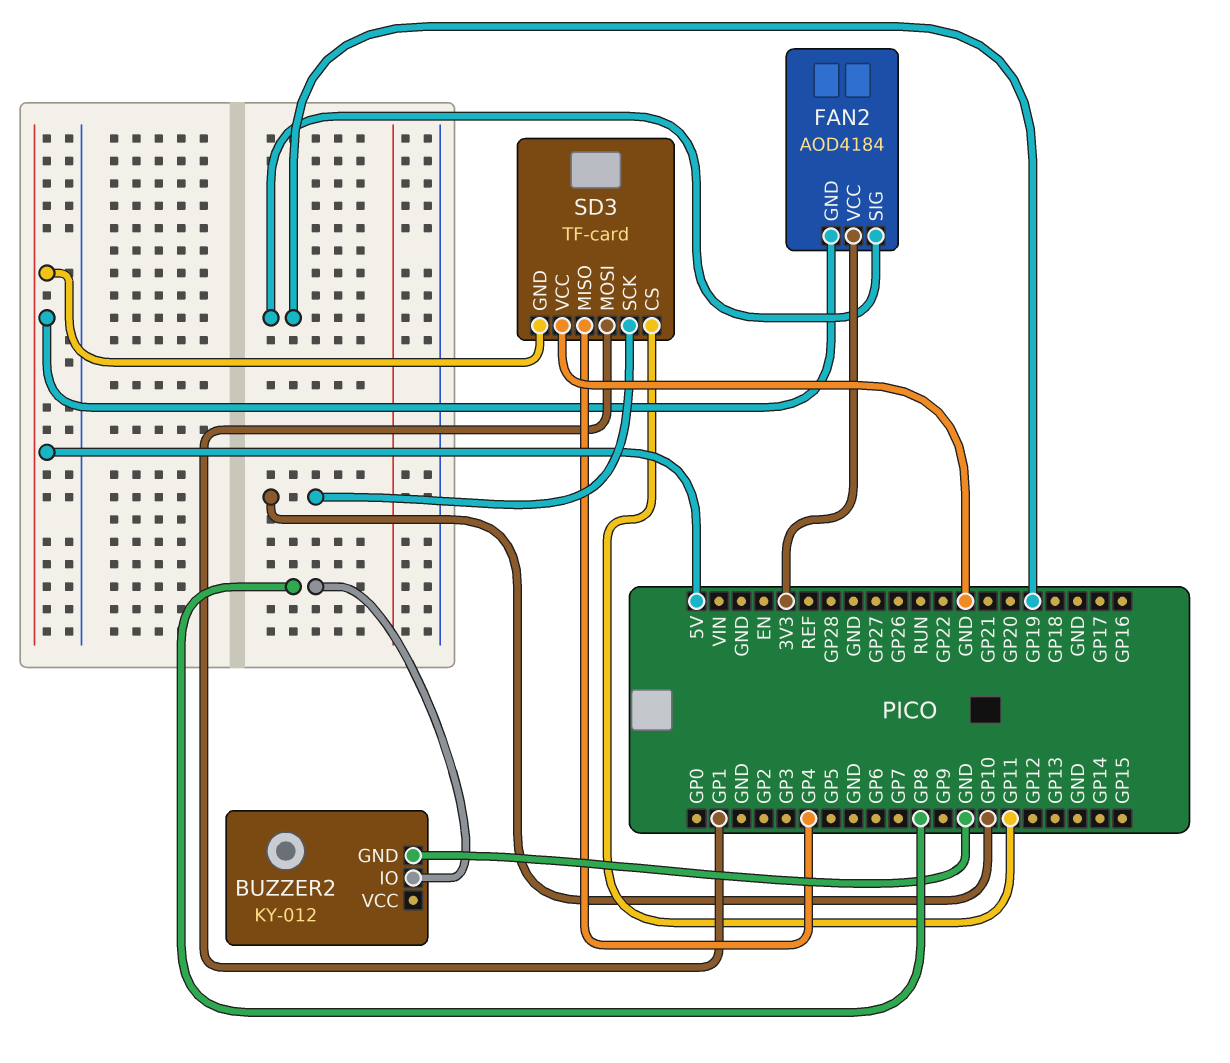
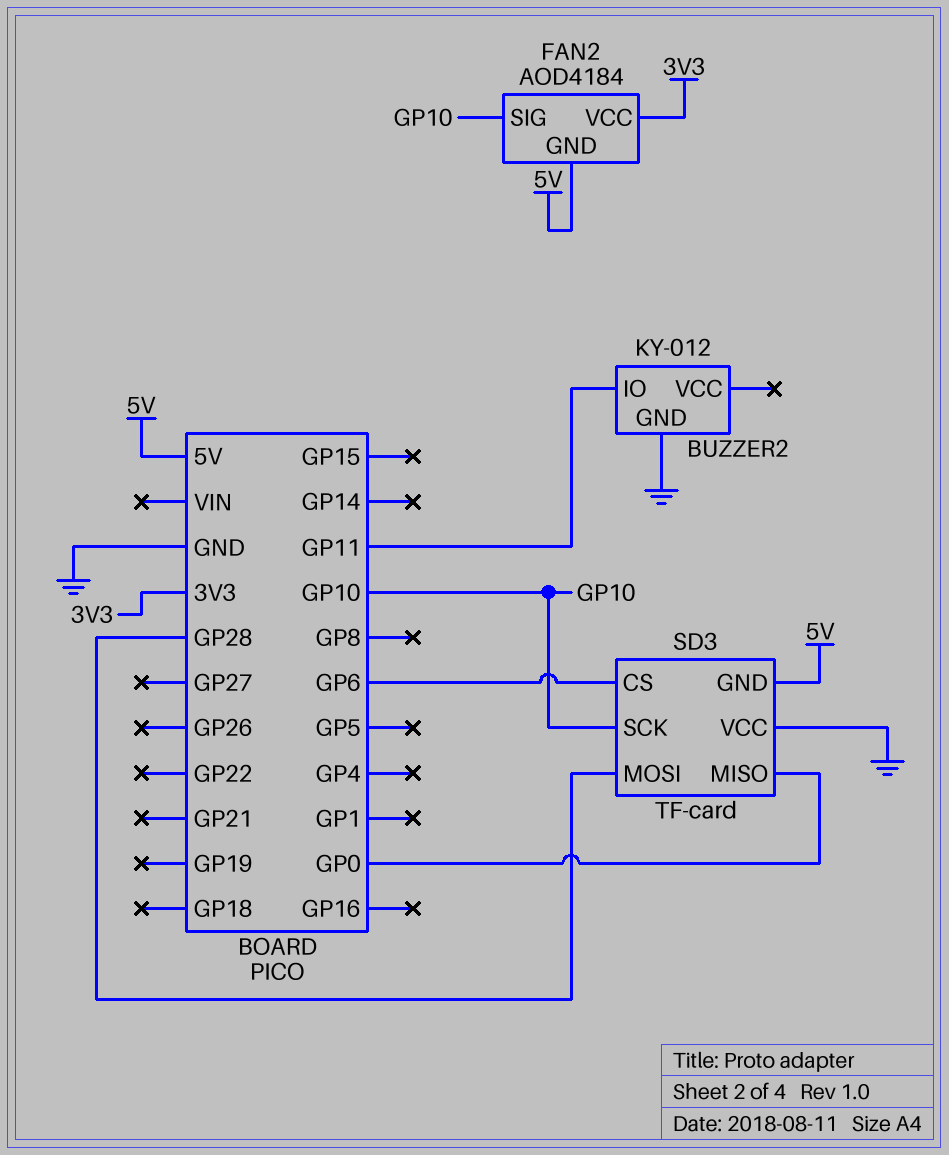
BUZZER2 pin IO: GP8 -> GP11
FAN2 pin SIG: GP19 -> GP10
SD3 pin CS: GP11 -> GP6
SD3 pin MISO: GP4 -> GP0
SD3 pin MOSI: GP1 -> GP28

